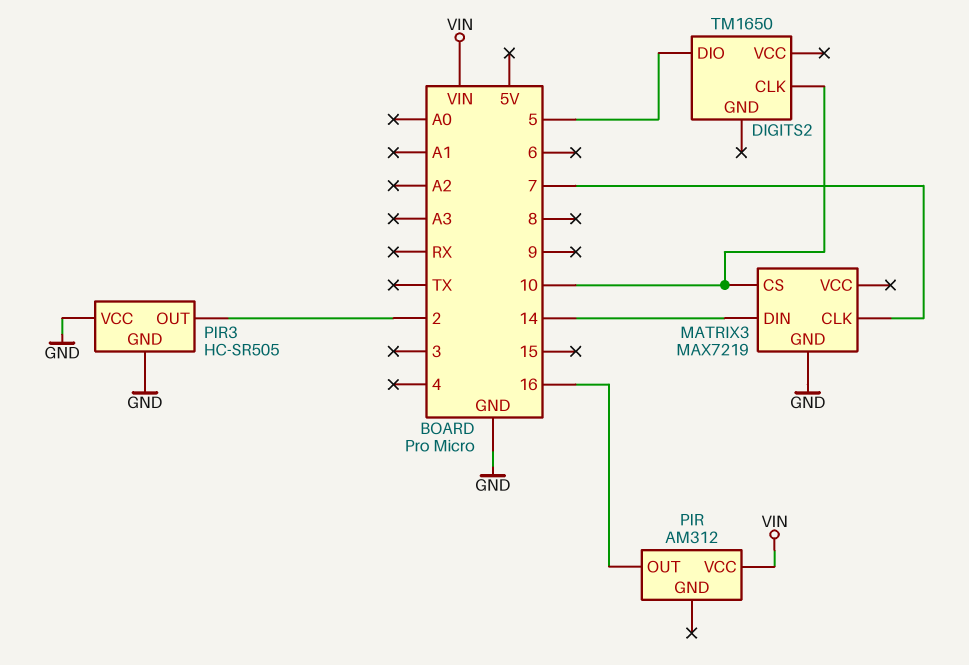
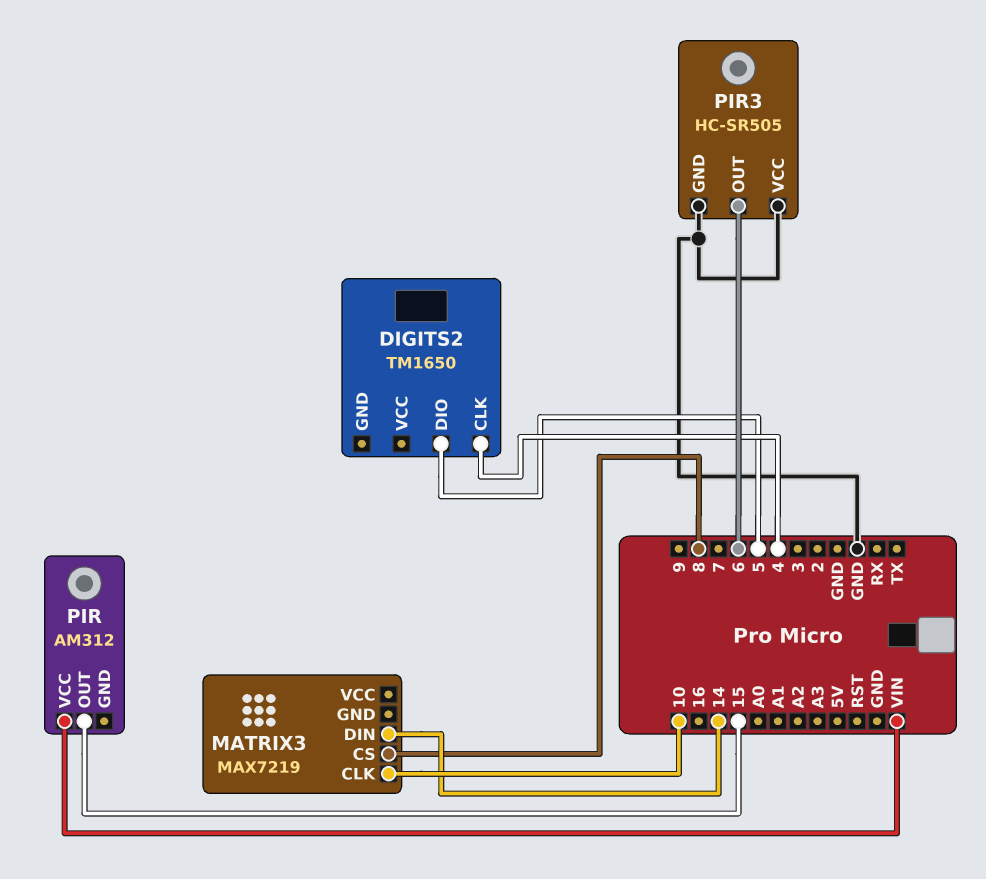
DIGITS2 pin CLK: 10 -> 4
MATRIX3 pin CLK: 7 -> 10
MATRIX3 pin CS: 10 -> 8
MATRIX3 pin GND: GND -> none
PIR pin OUT: 16 -> 15
PIR3 pin OUT: 2 -> 6

